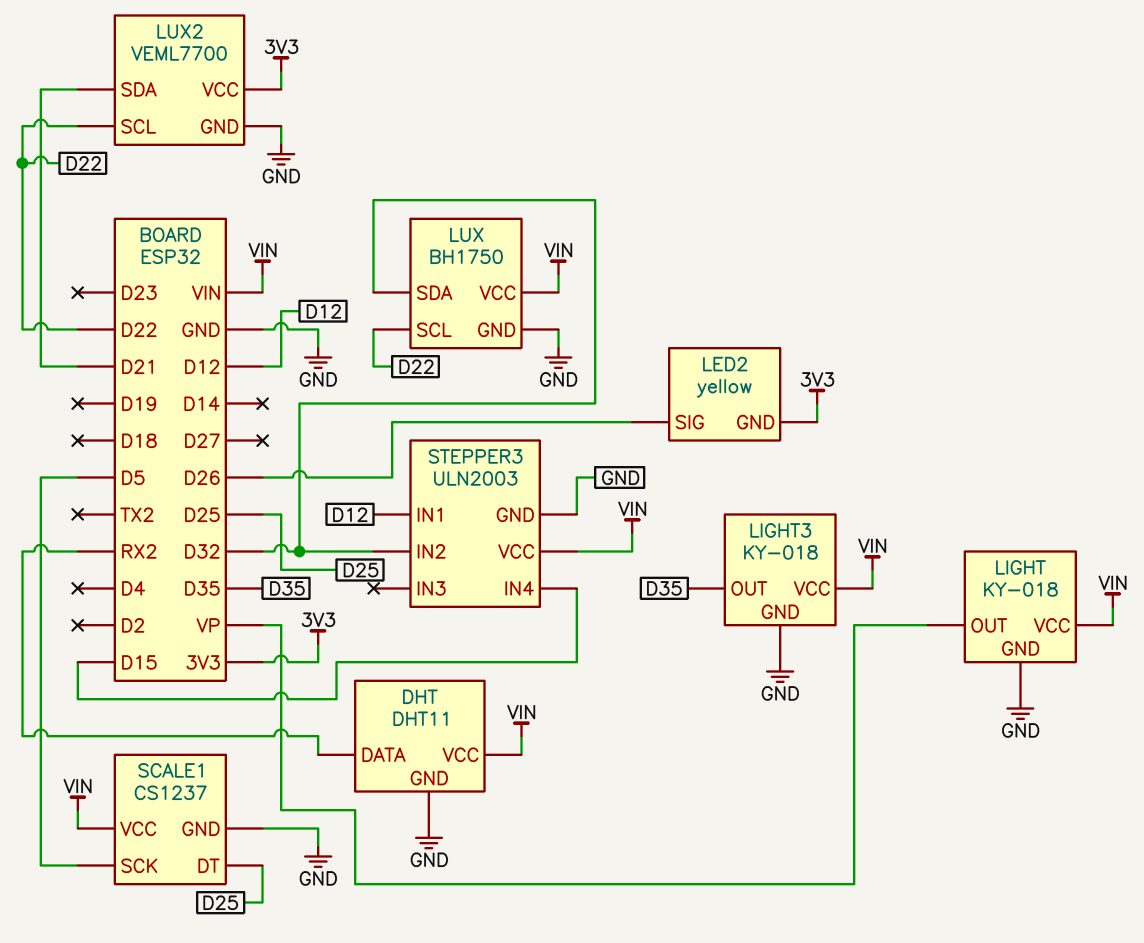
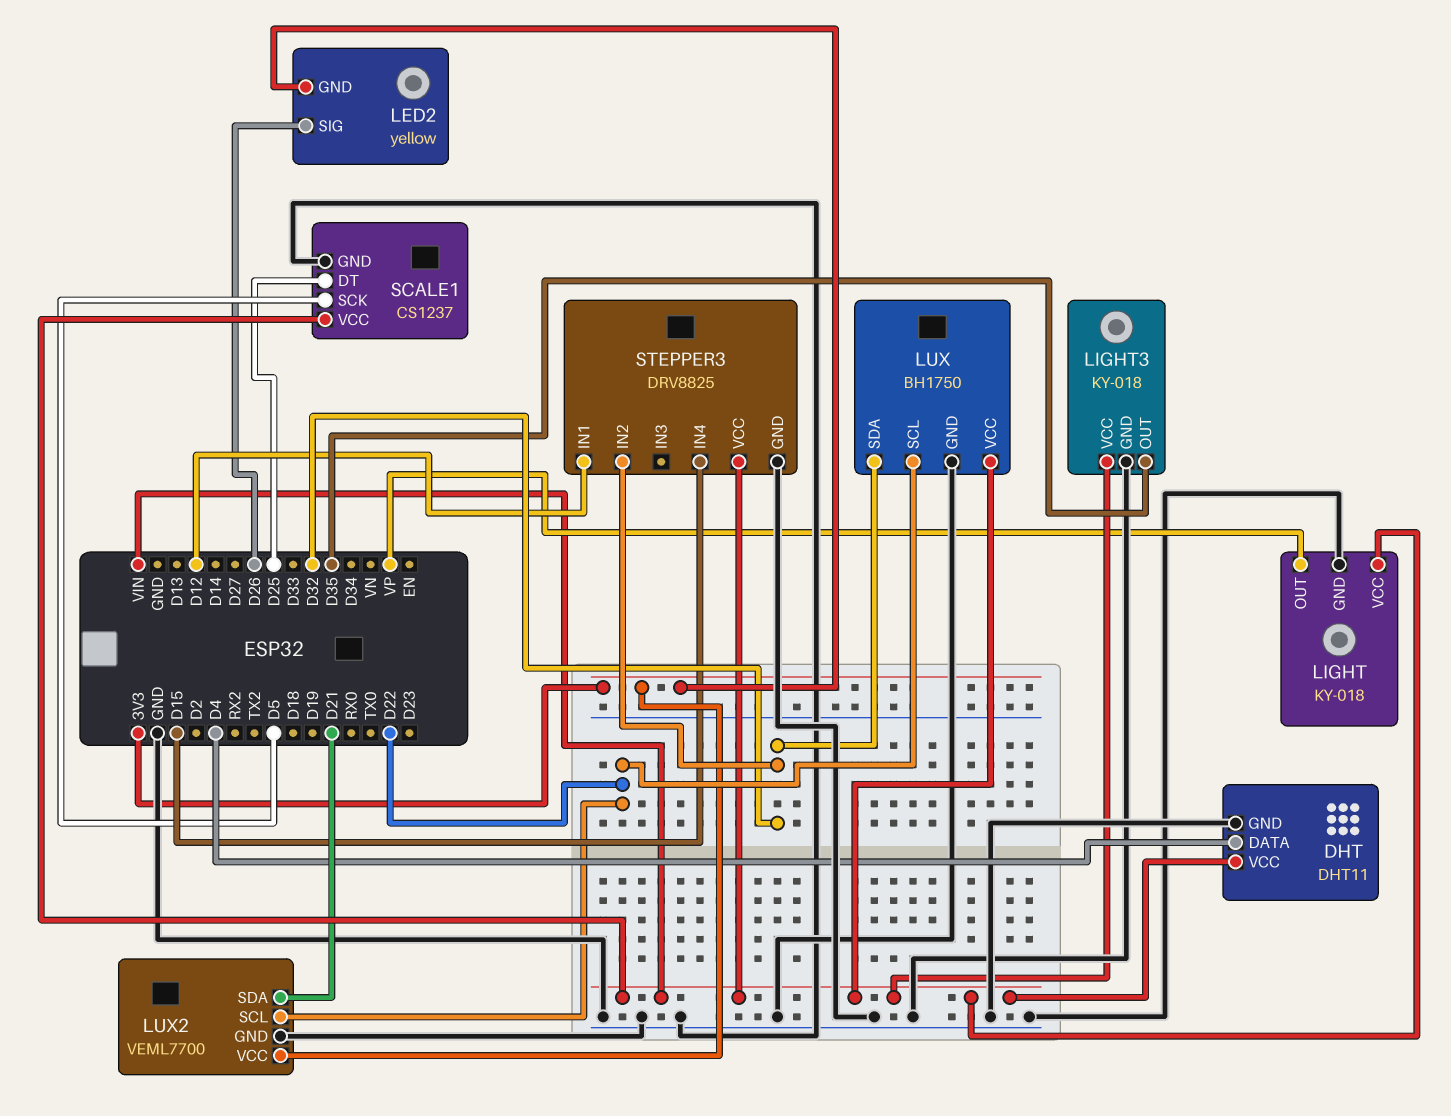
DHT pin DATA: RX2 -> D4
STEPPER3: ULN2003 -> DRV8825

